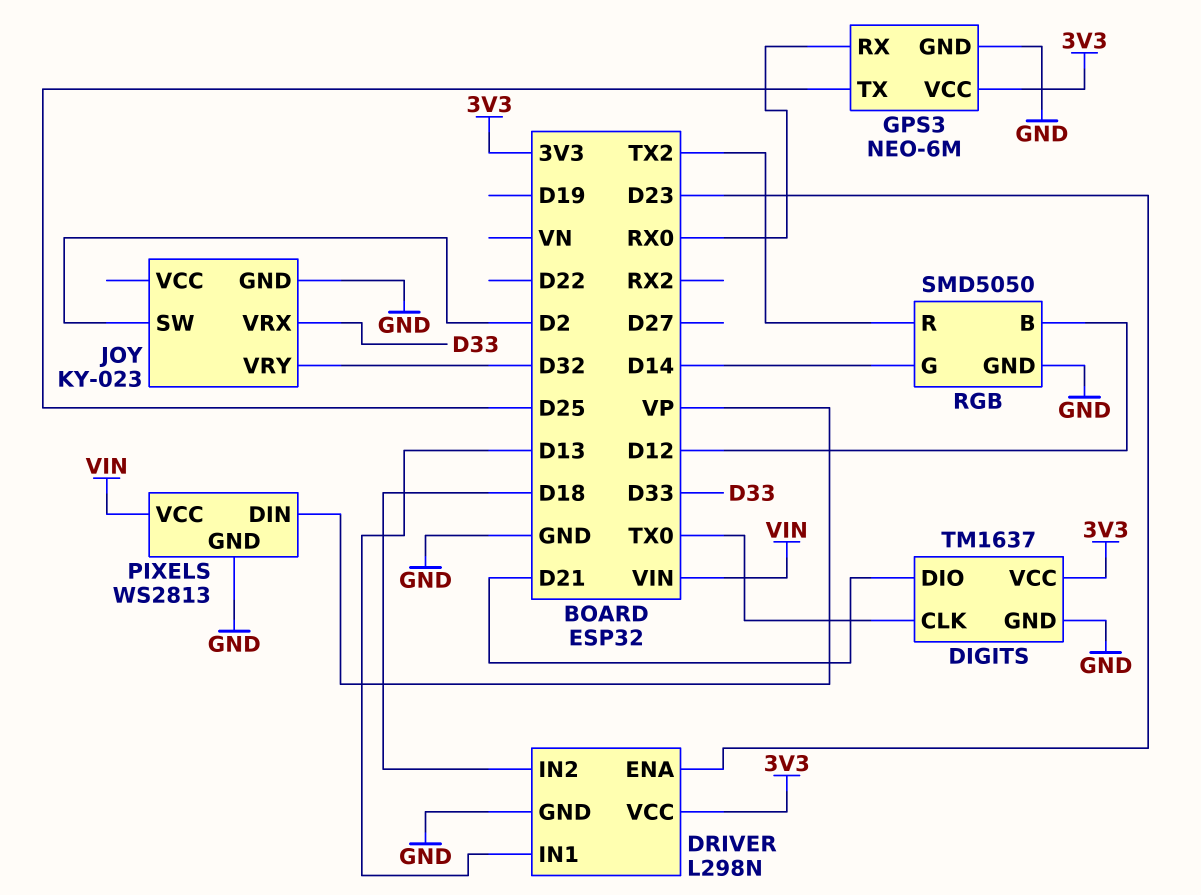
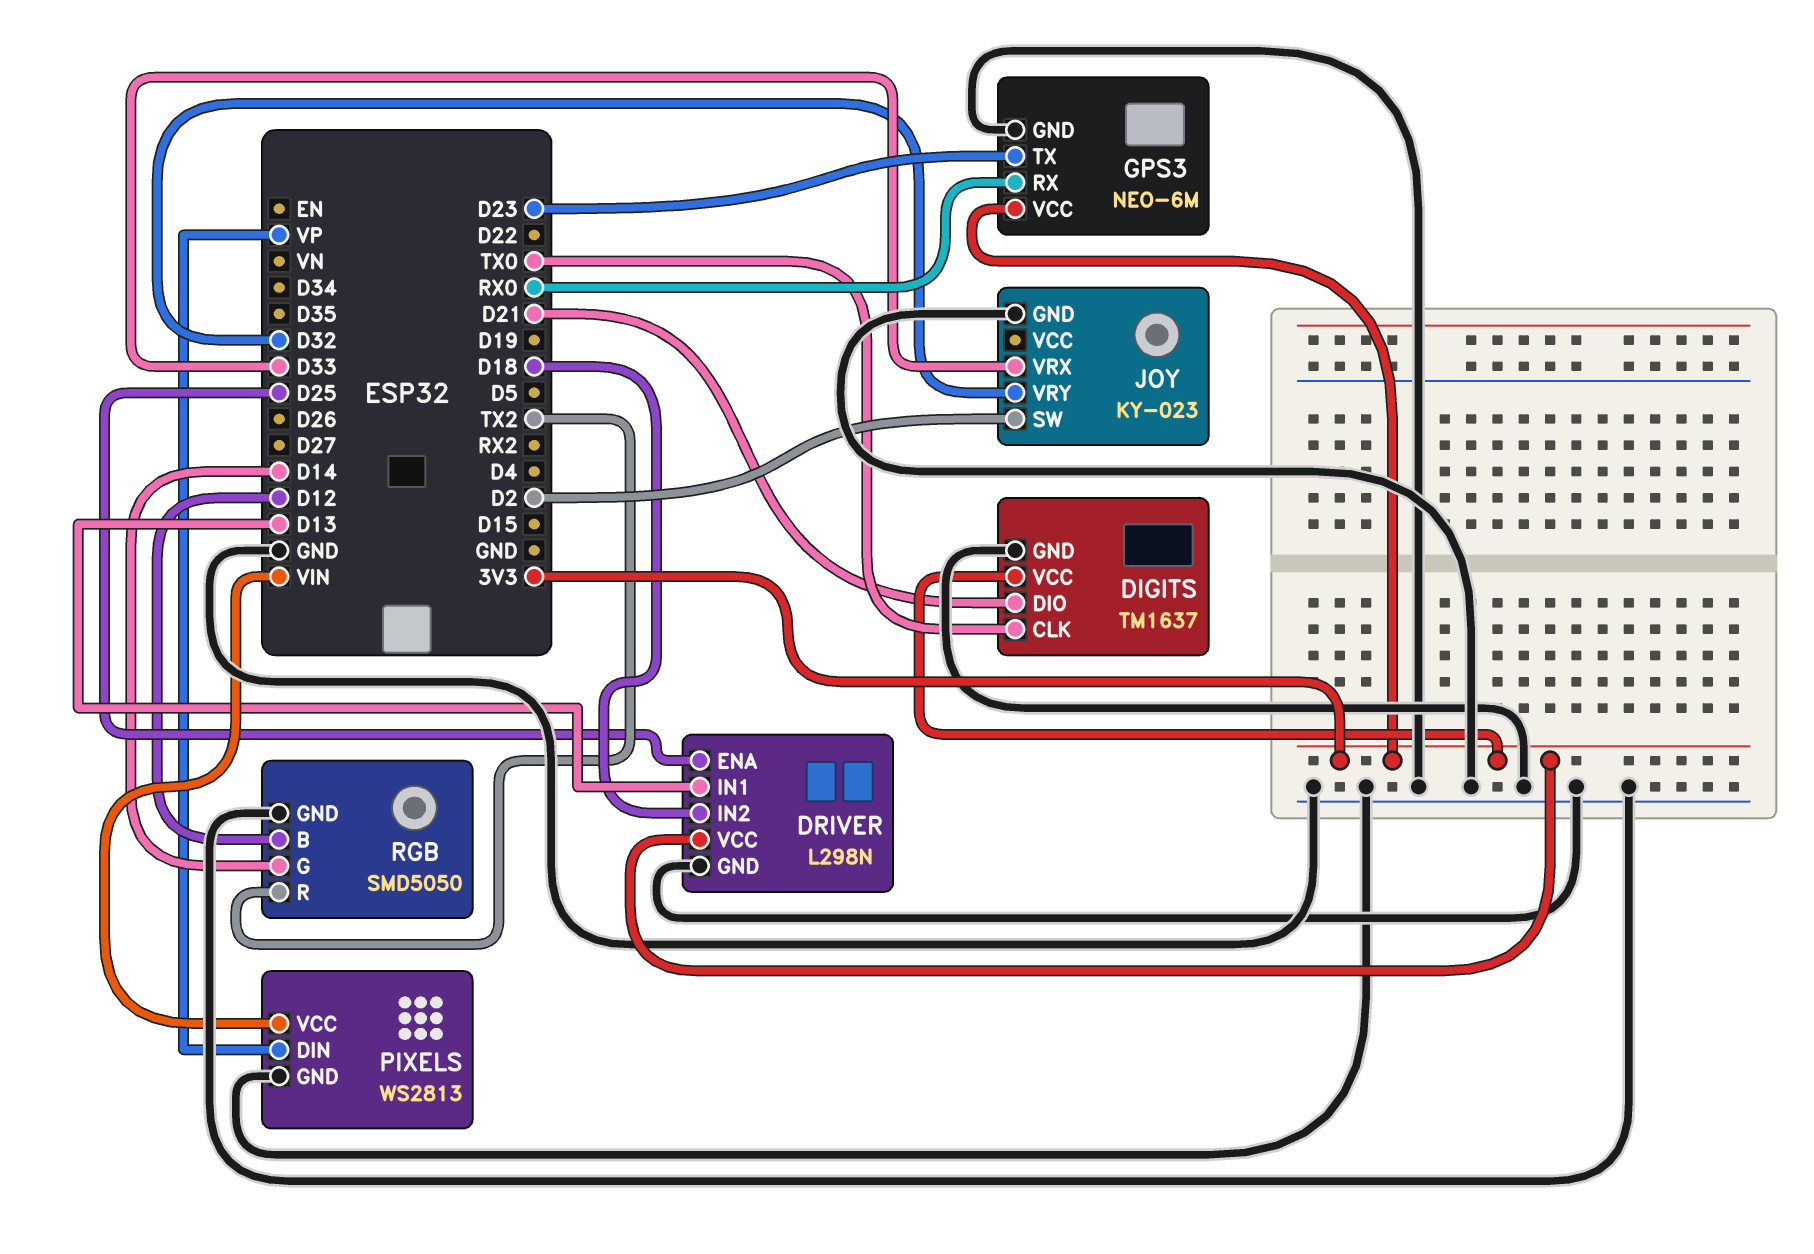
DRIVER pin ENA: D23 -> D25
GPS3 pin TX: D25 -> D23

